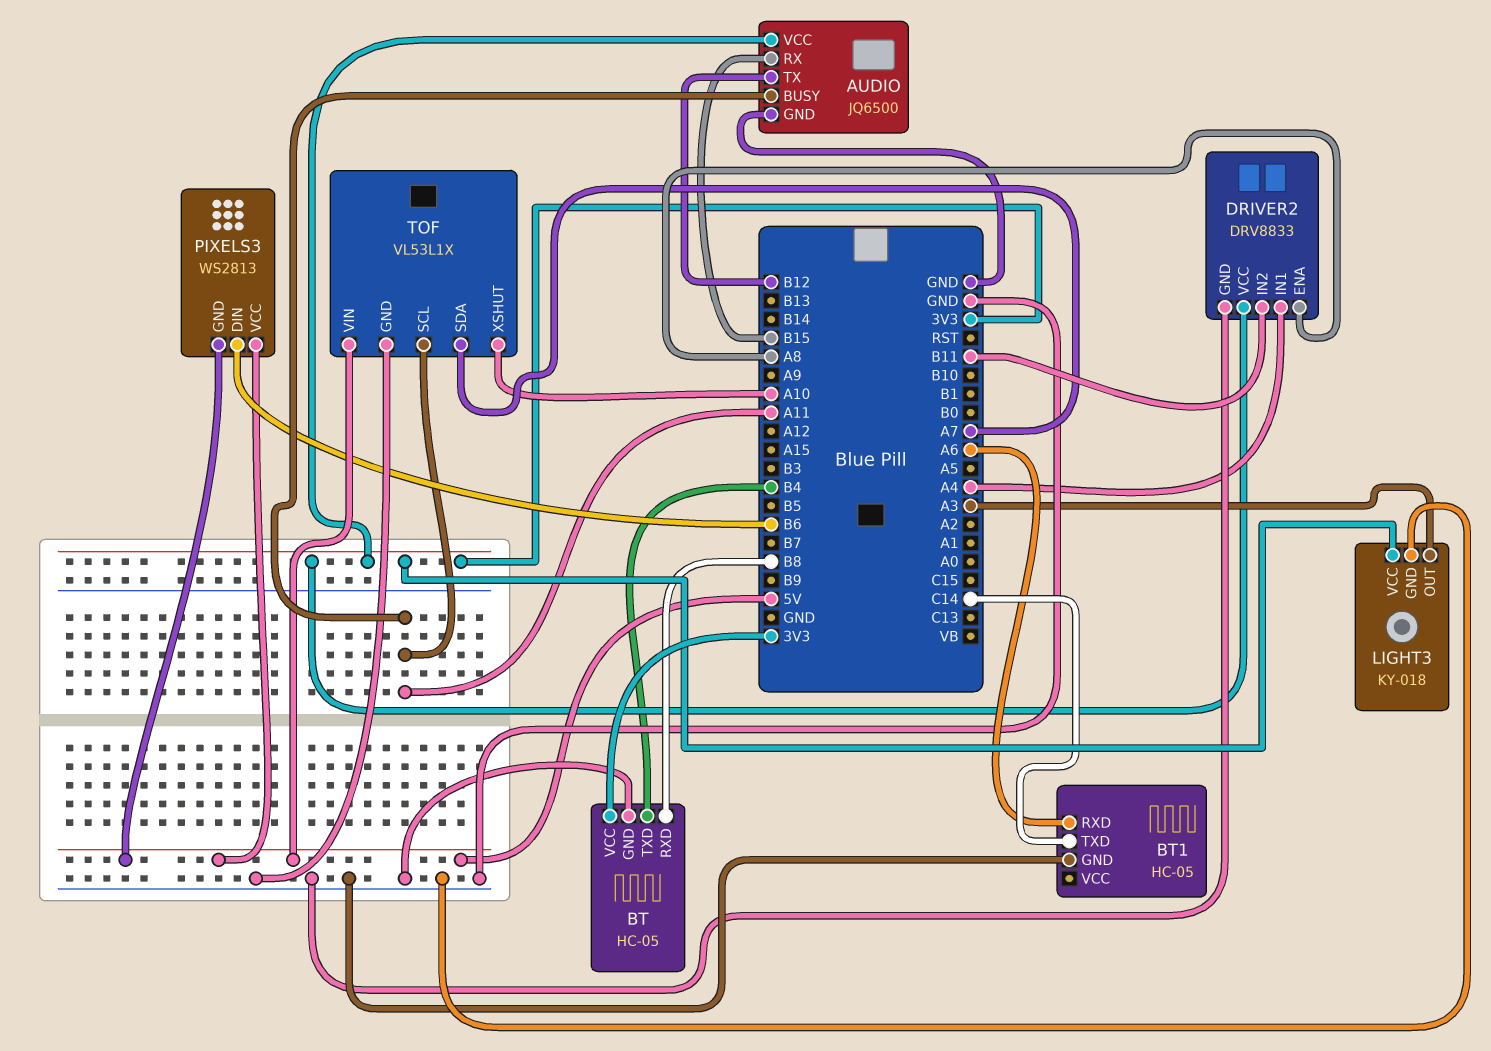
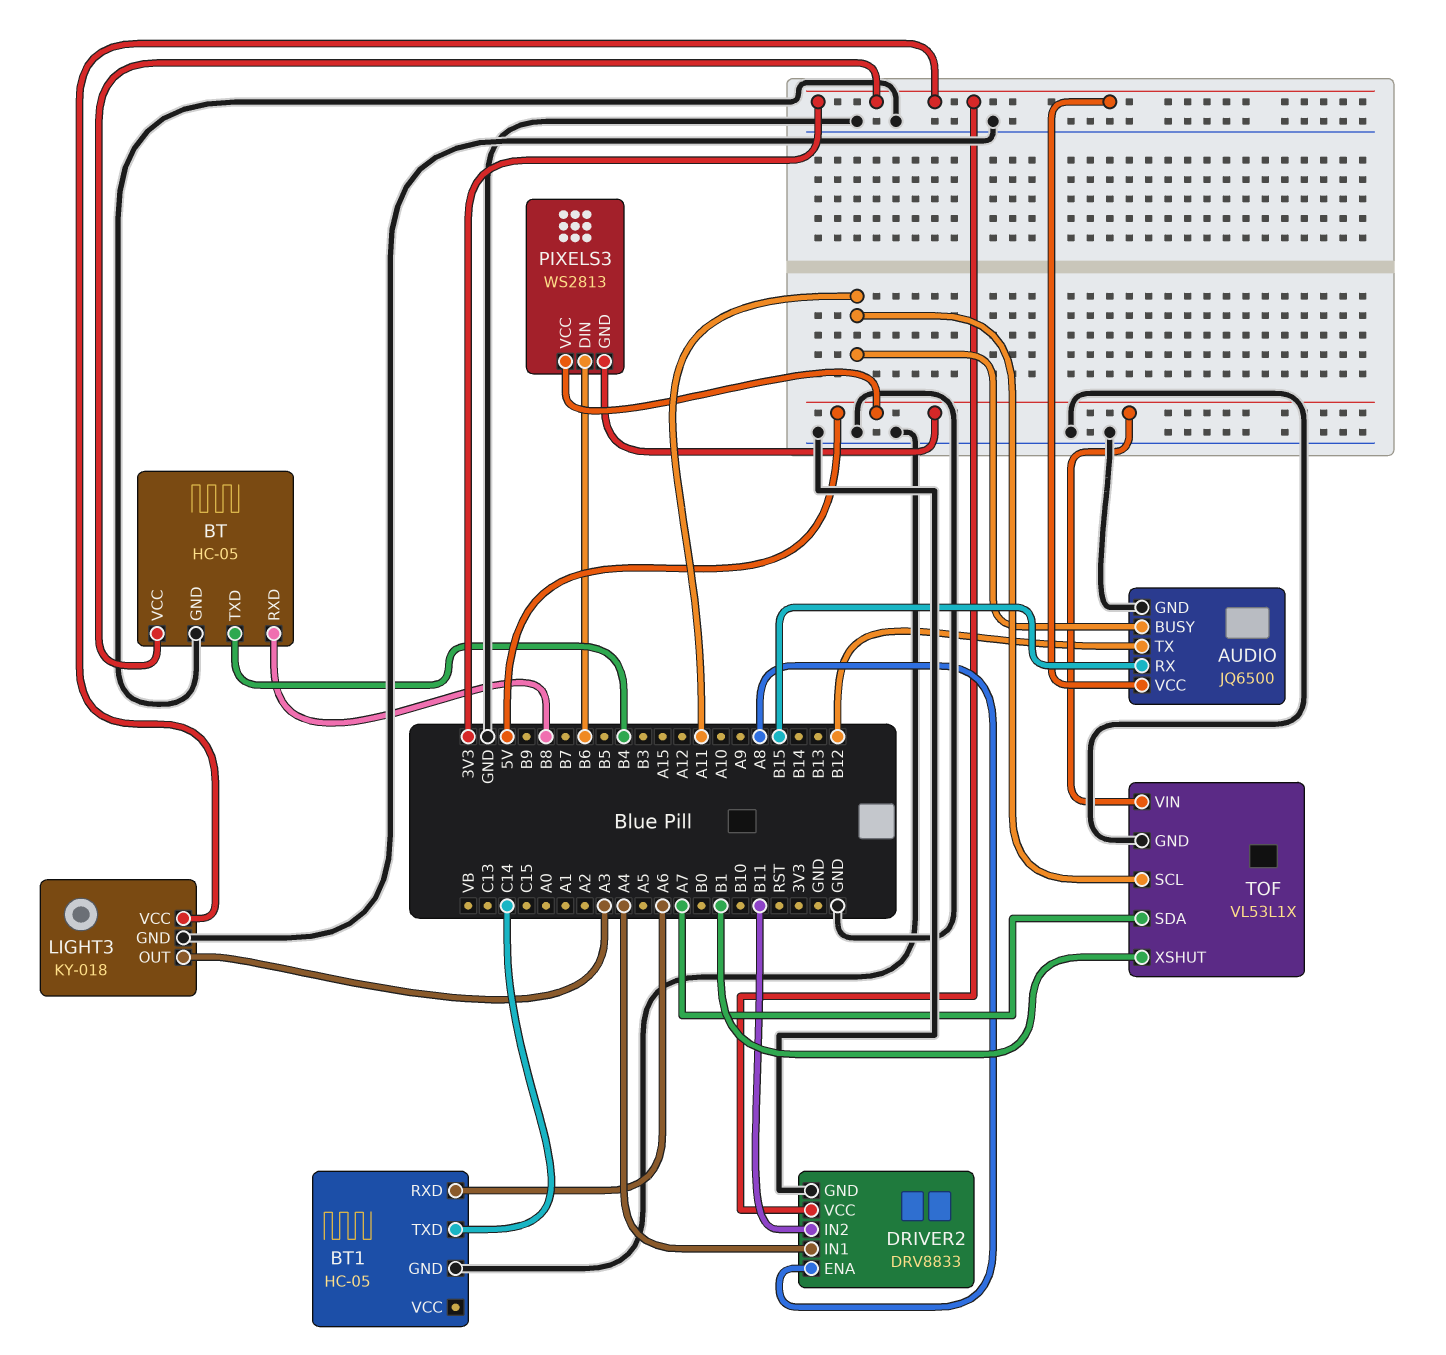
TOF pin XSHUT: A10 -> B1

